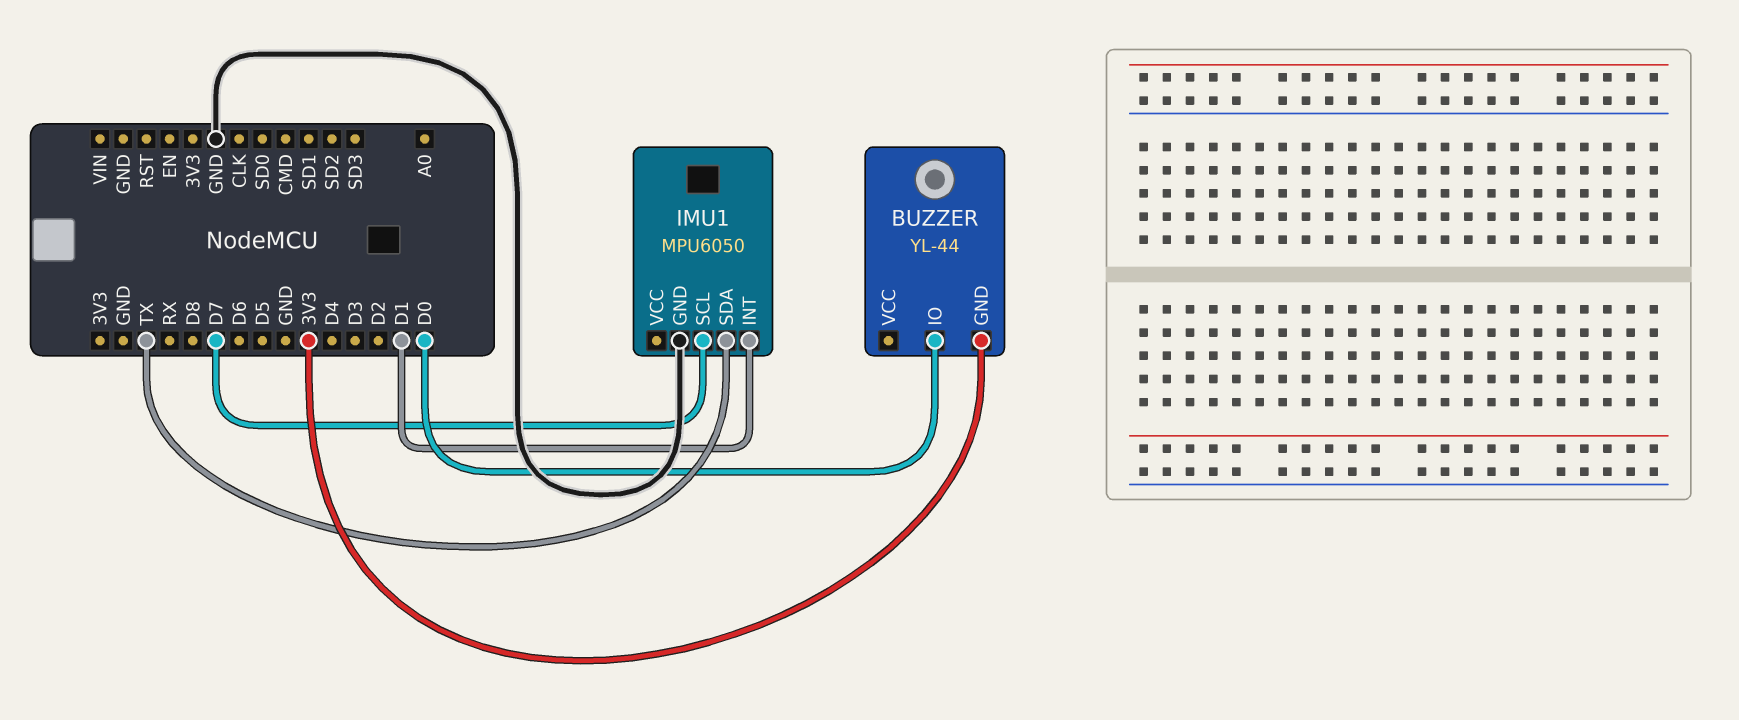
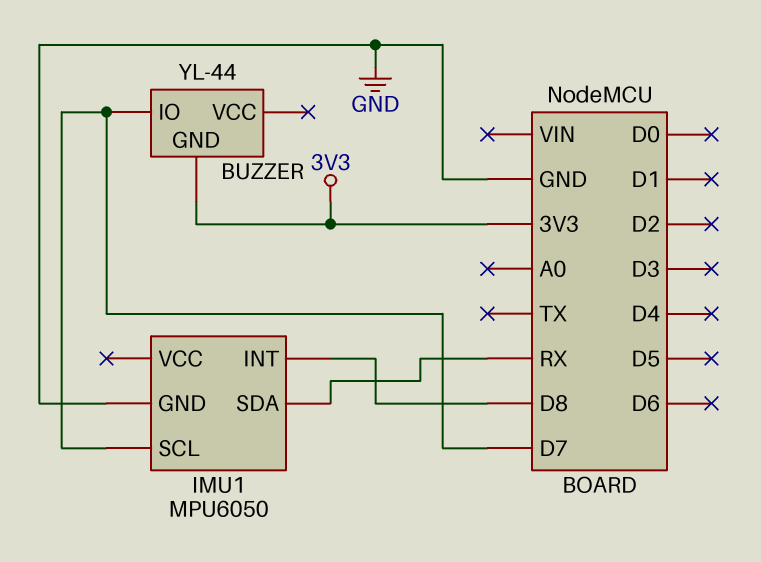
BUZZER pin IO: D0 -> D7
IMU1 pin INT: D1 -> D8
IMU1 pin SDA: TX -> RX

